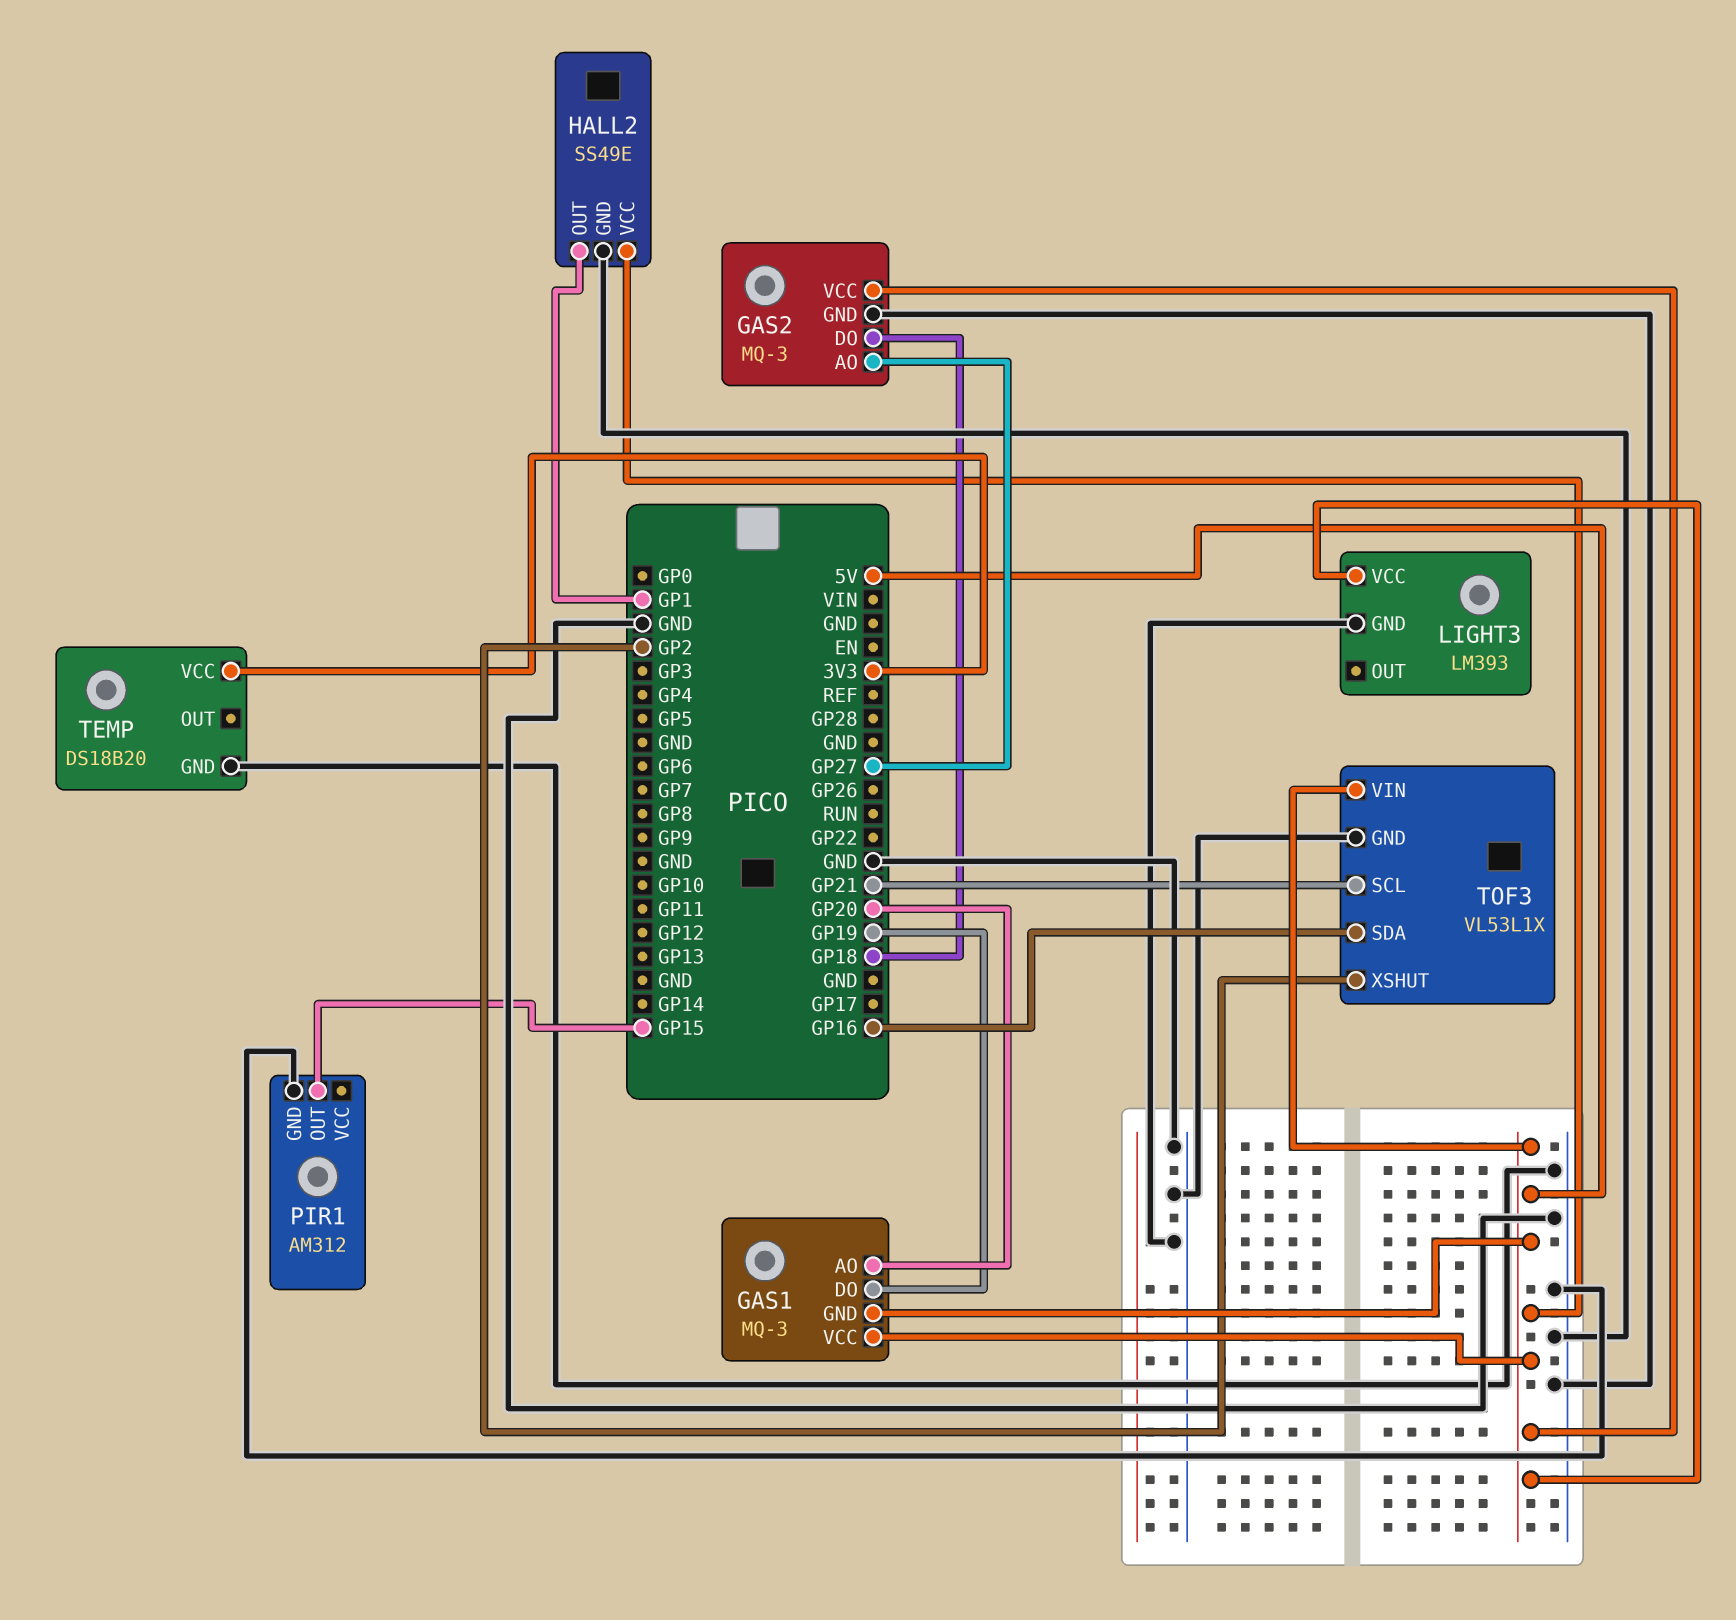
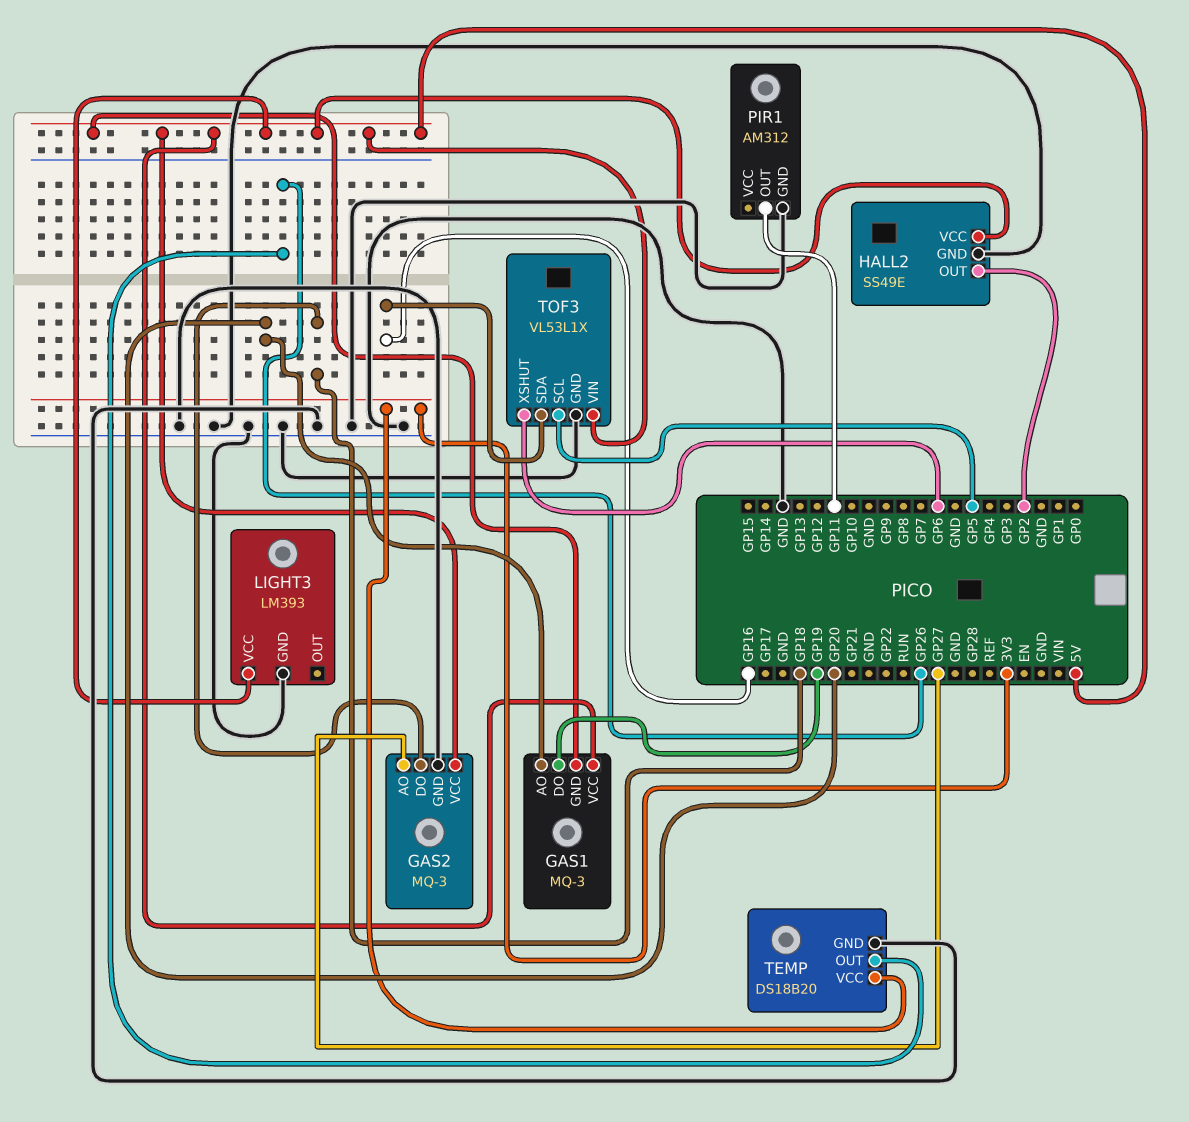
HALL2 pin OUT: GP1 -> GP2
PIR1 pin OUT: GP15 -> GP11
TEMP pin OUT: none -> GP26
TOF3 pin SCL: GP21 -> GP5
TOF3 pin XSHUT: GP2 -> GP6

